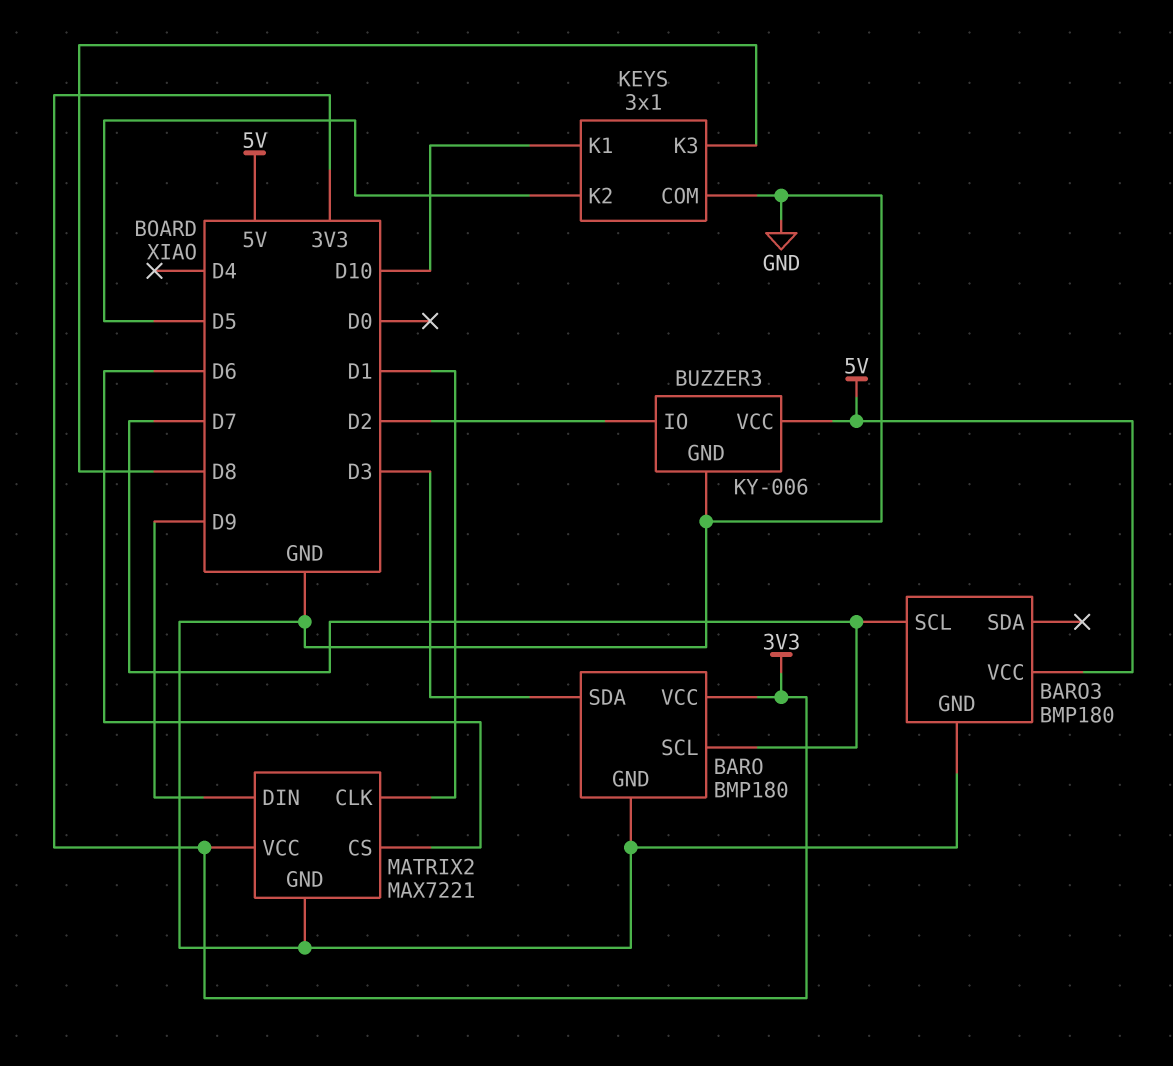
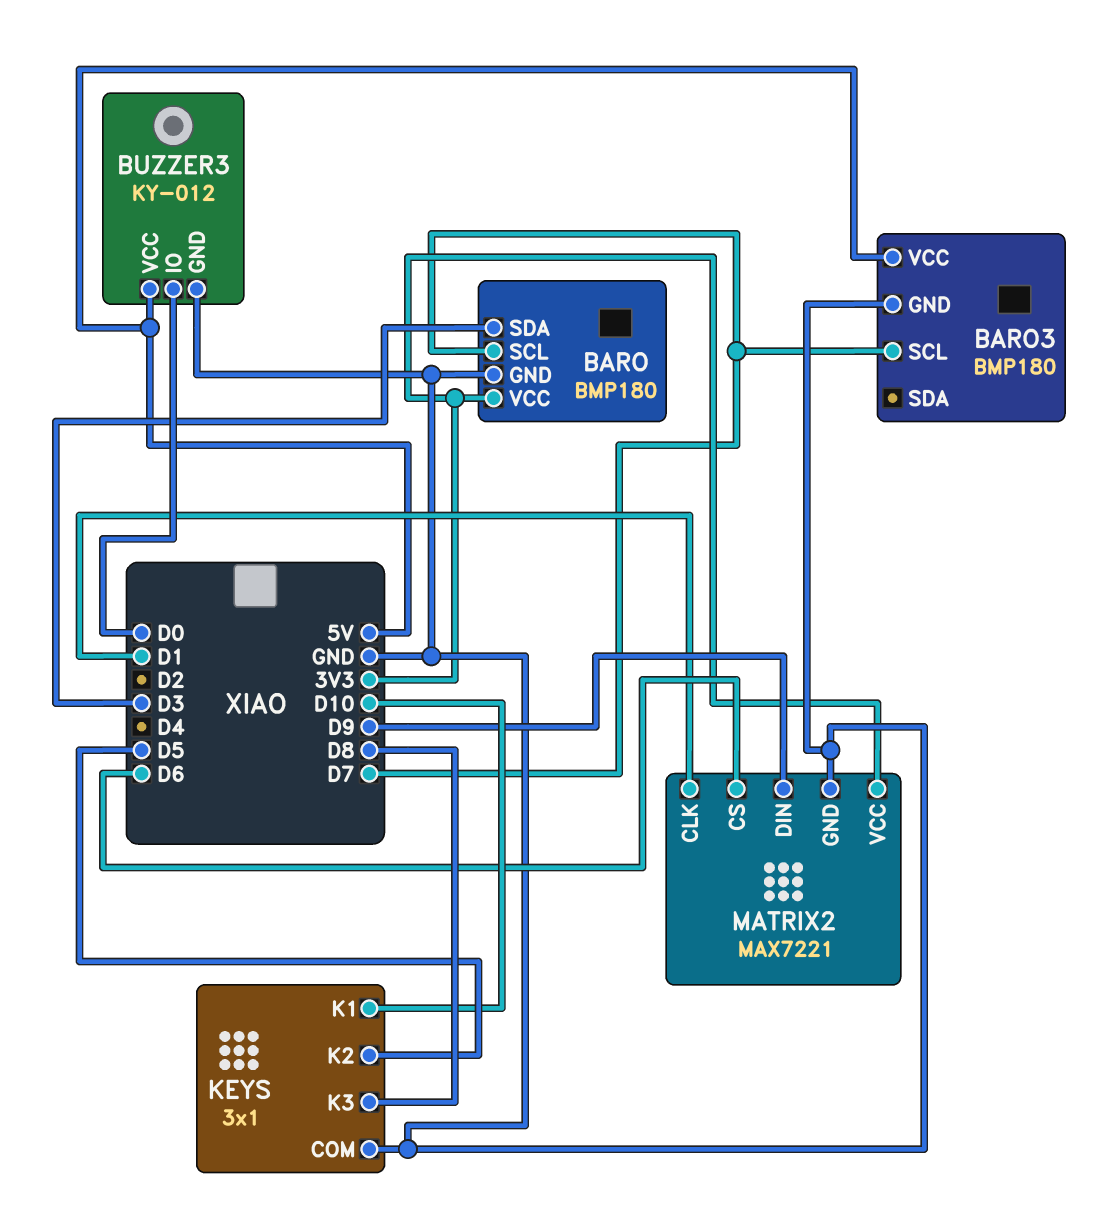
BUZZER3: KY-006 -> KY-012
BUZZER3 pin IO: D2 -> D0

